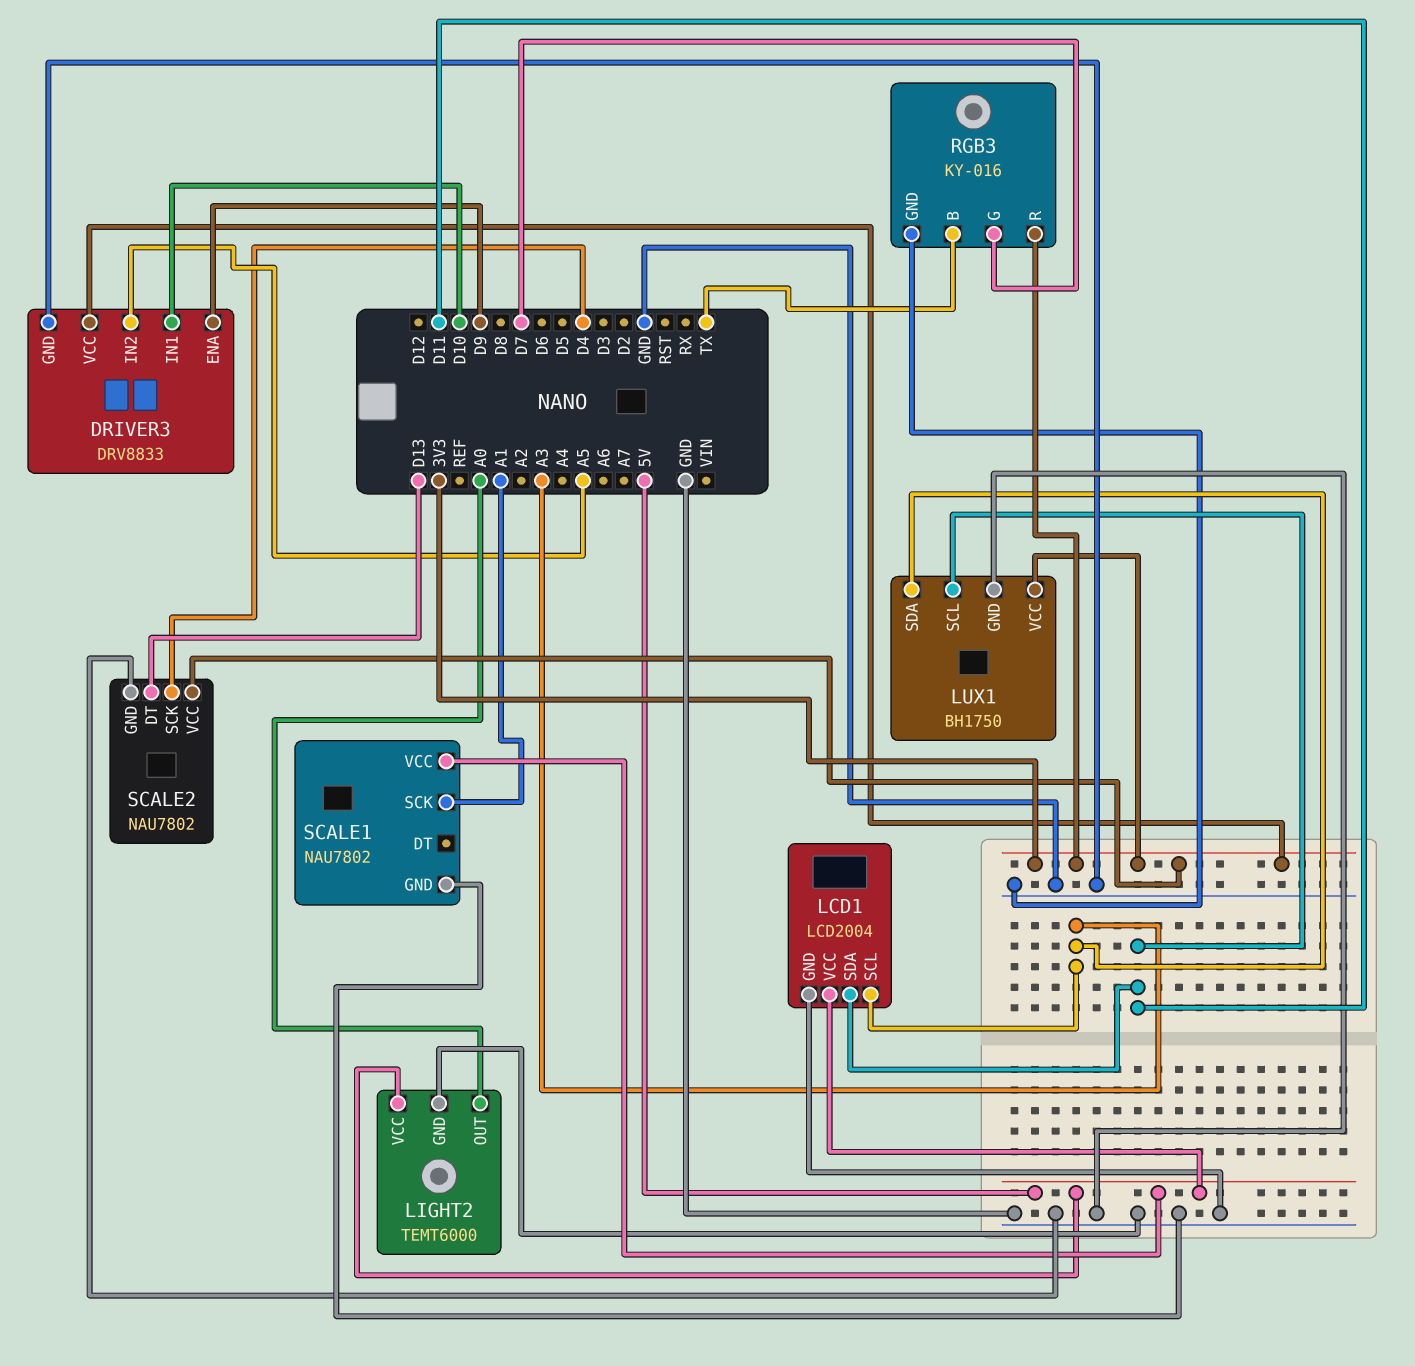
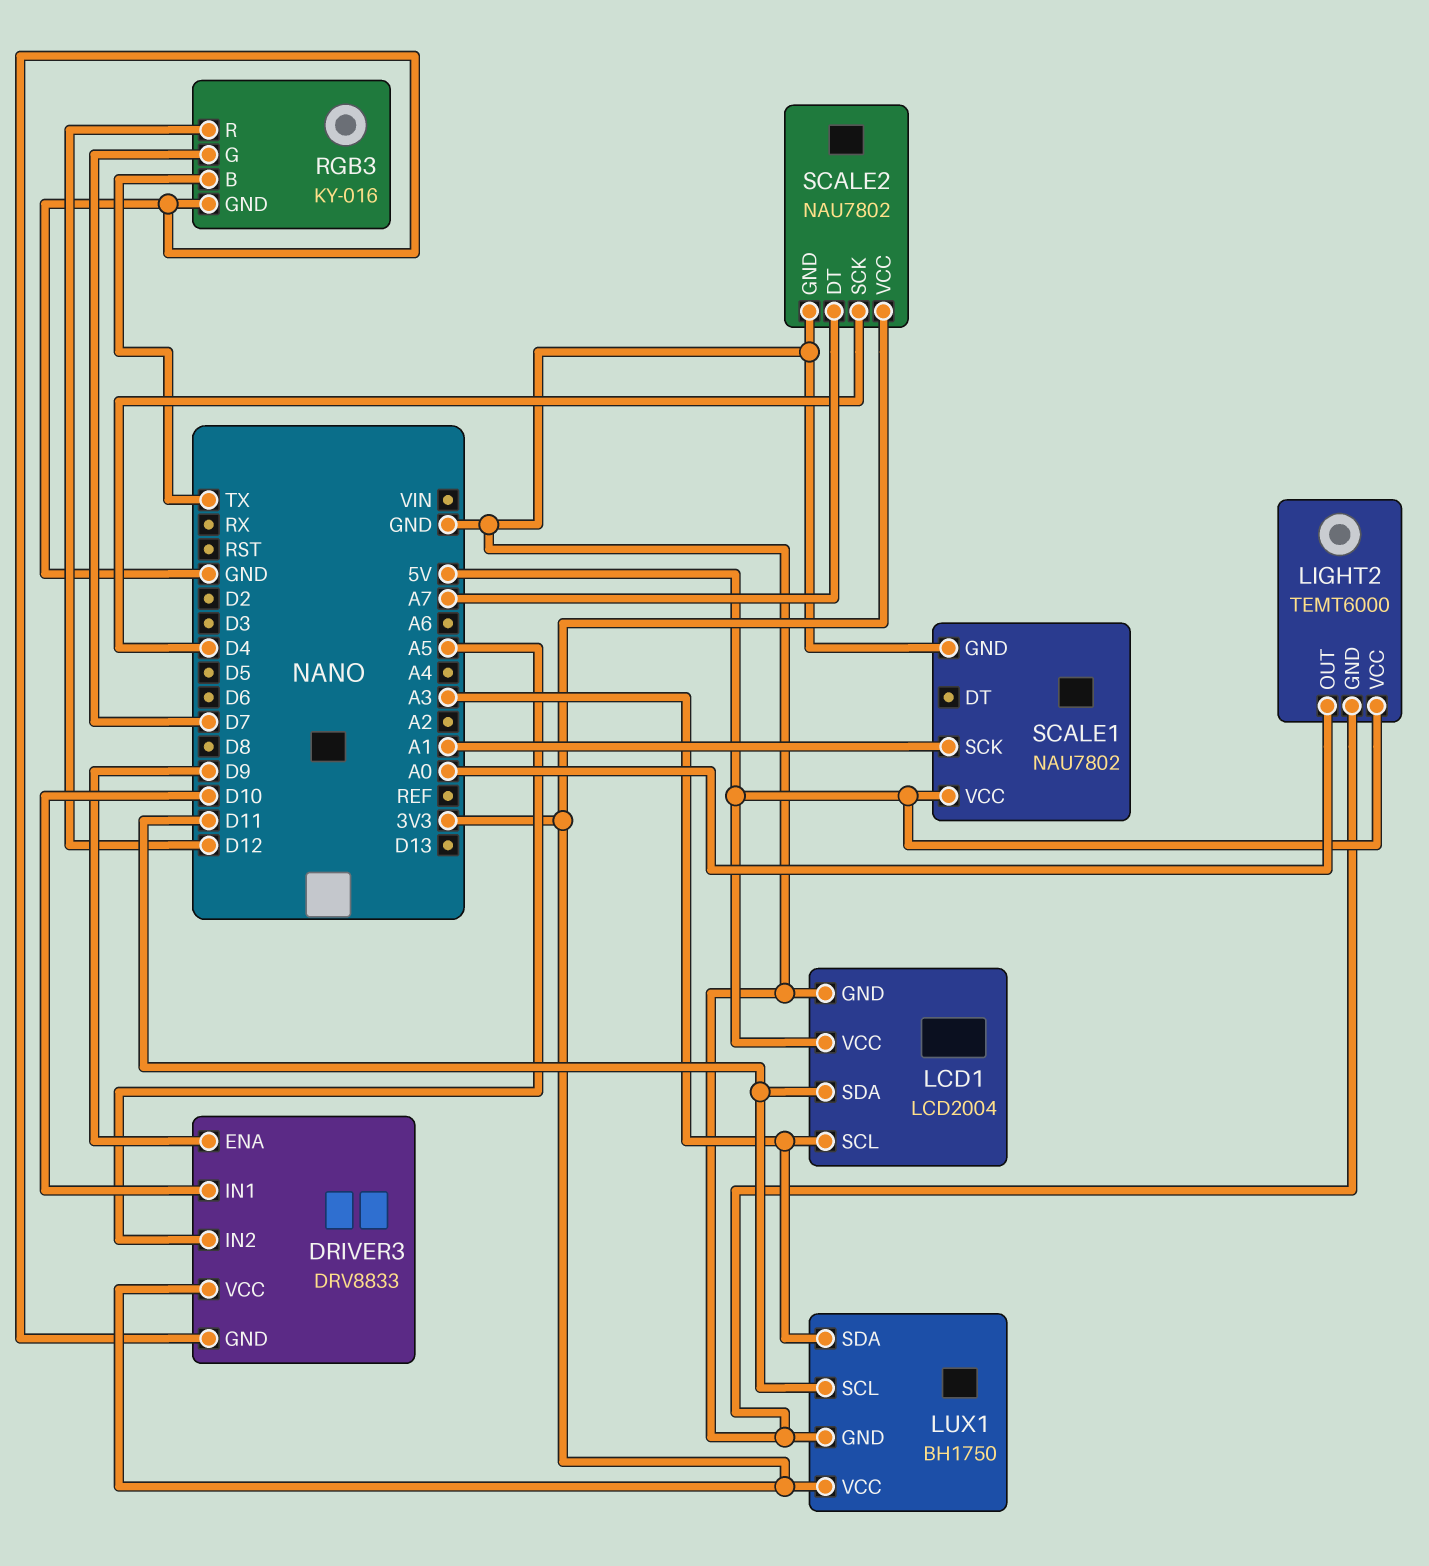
RGB3 pin R: 3V3 -> D12
SCALE2 pin DT: D13 -> A7

